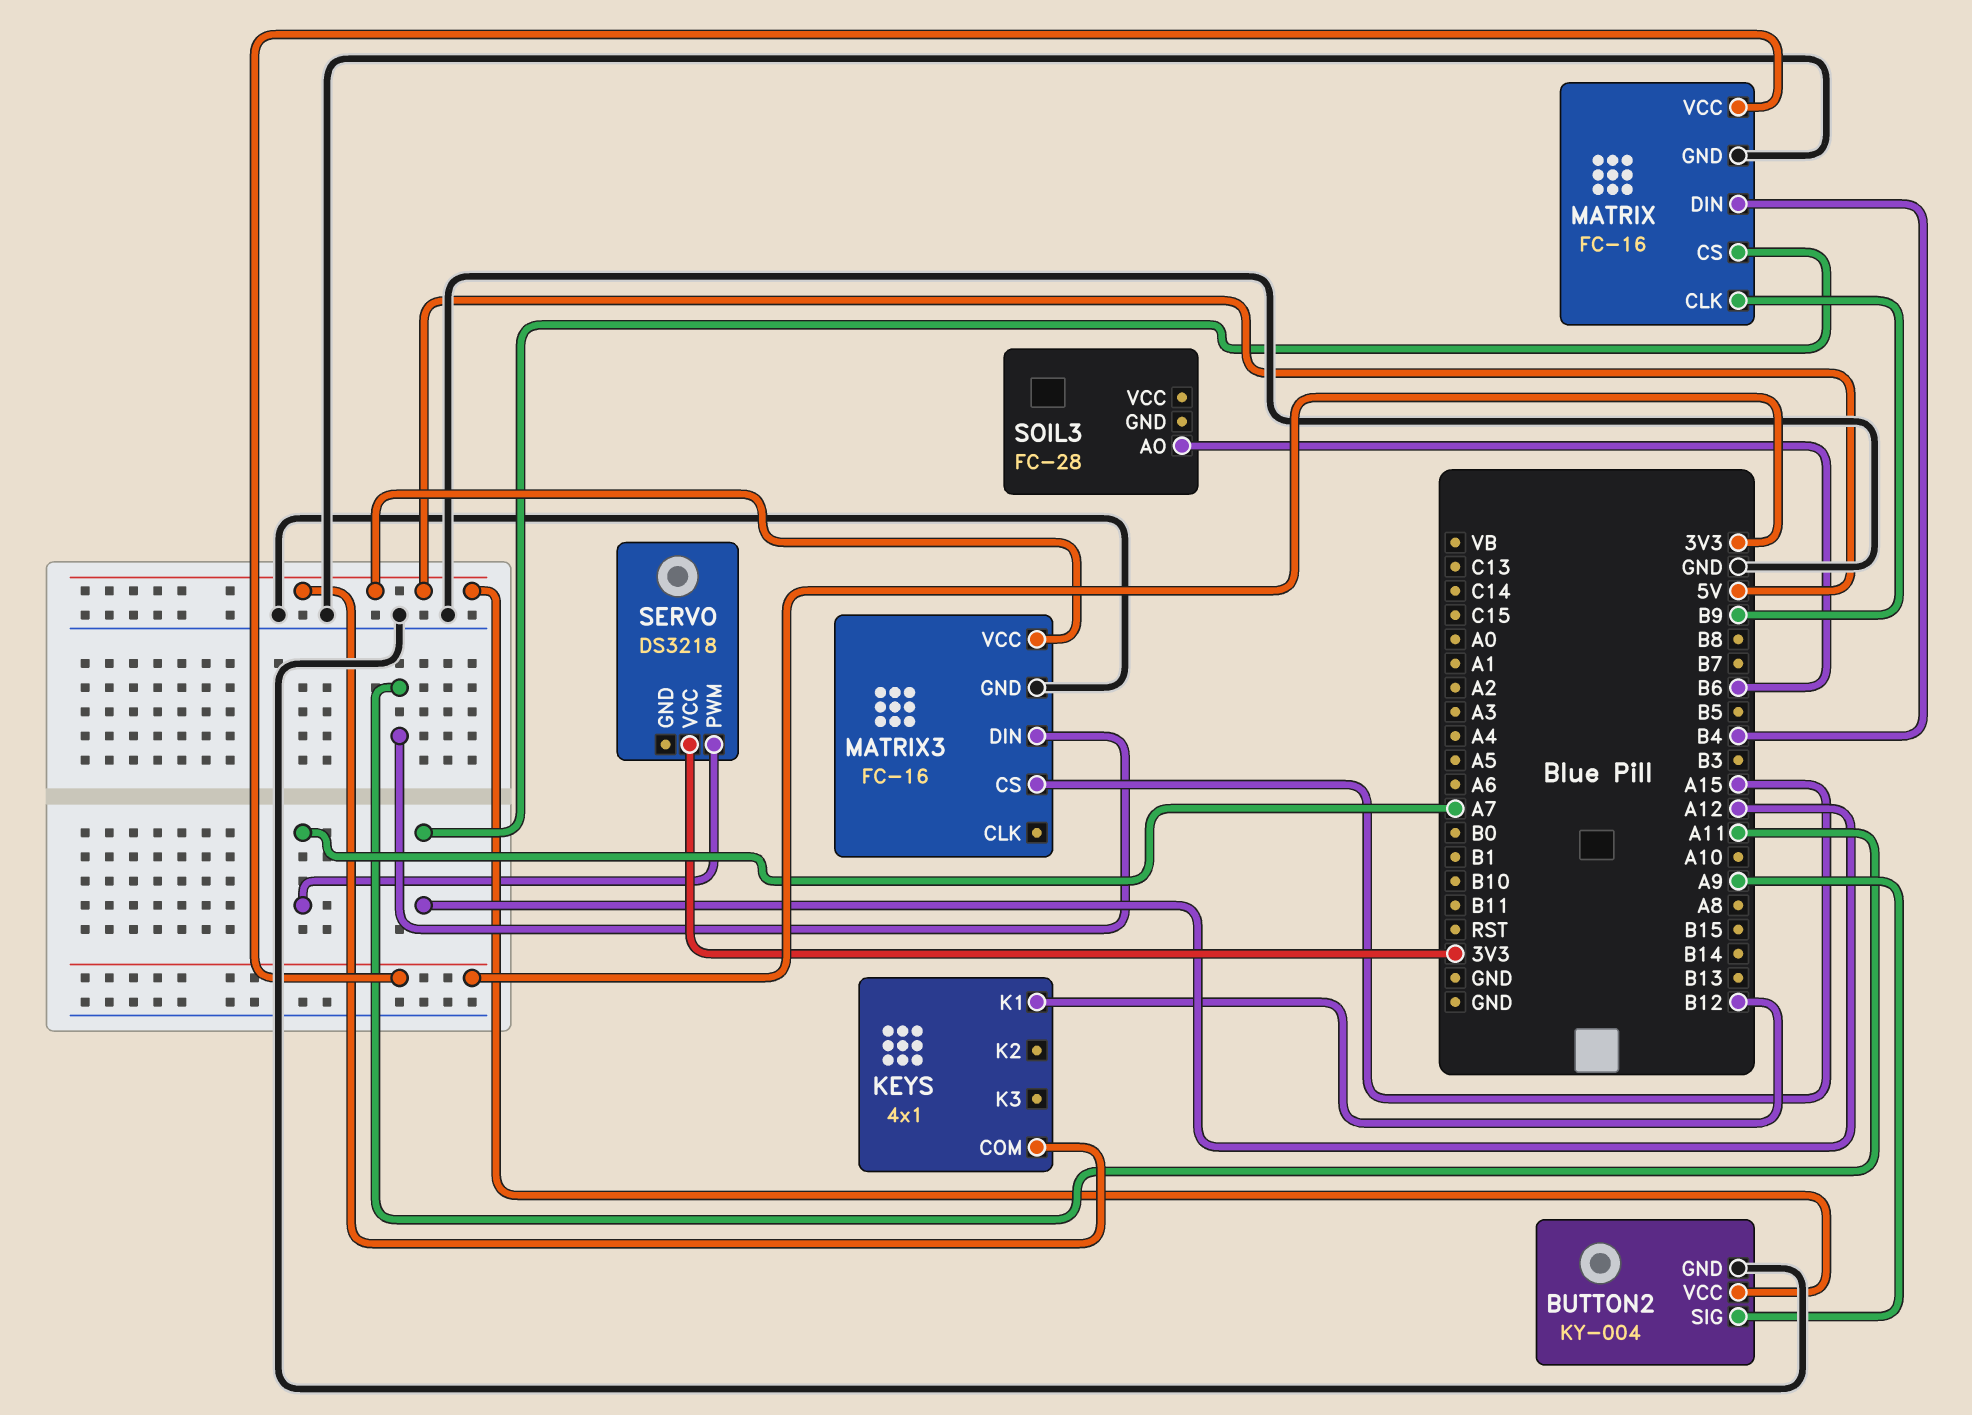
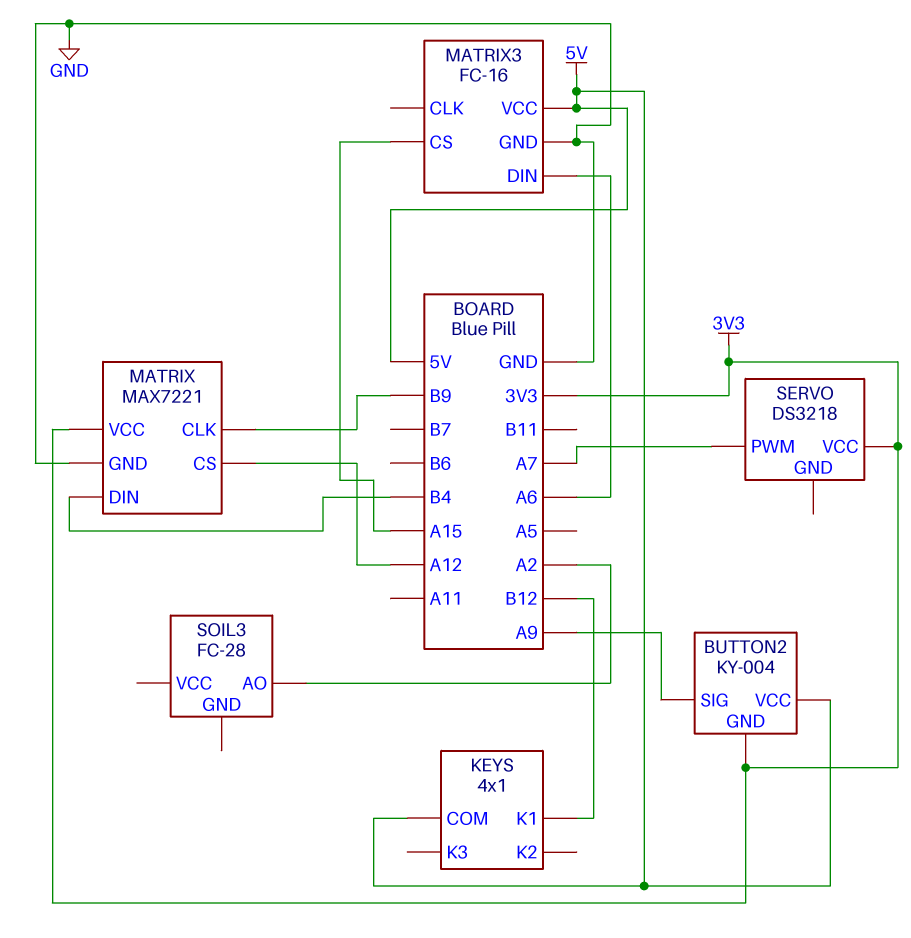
BUTTON2 pin GND: GND -> 3V3
MATRIX: FC-16 -> MAX7221
MATRIX3 pin DIN: A11 -> A6
SOIL3 pin AO: B6 -> A2

